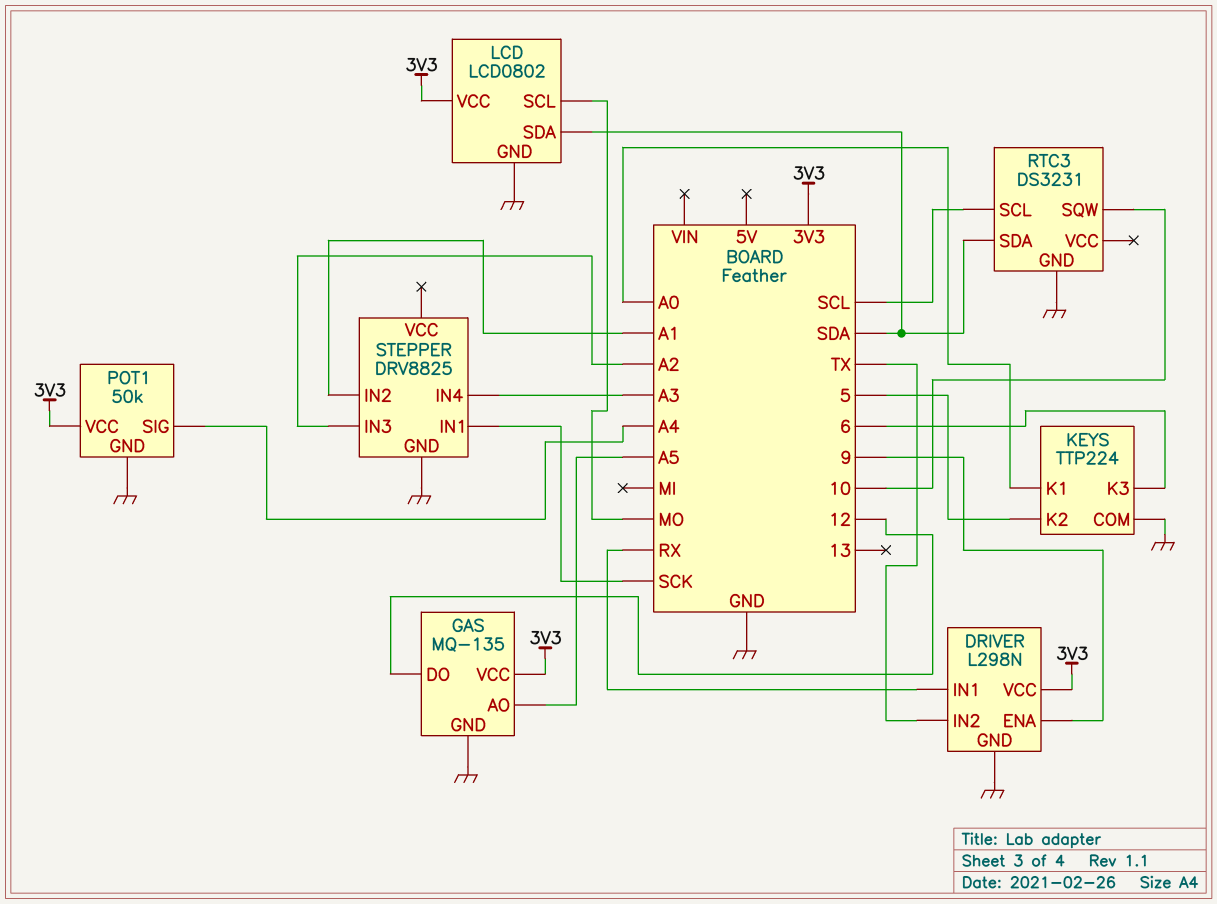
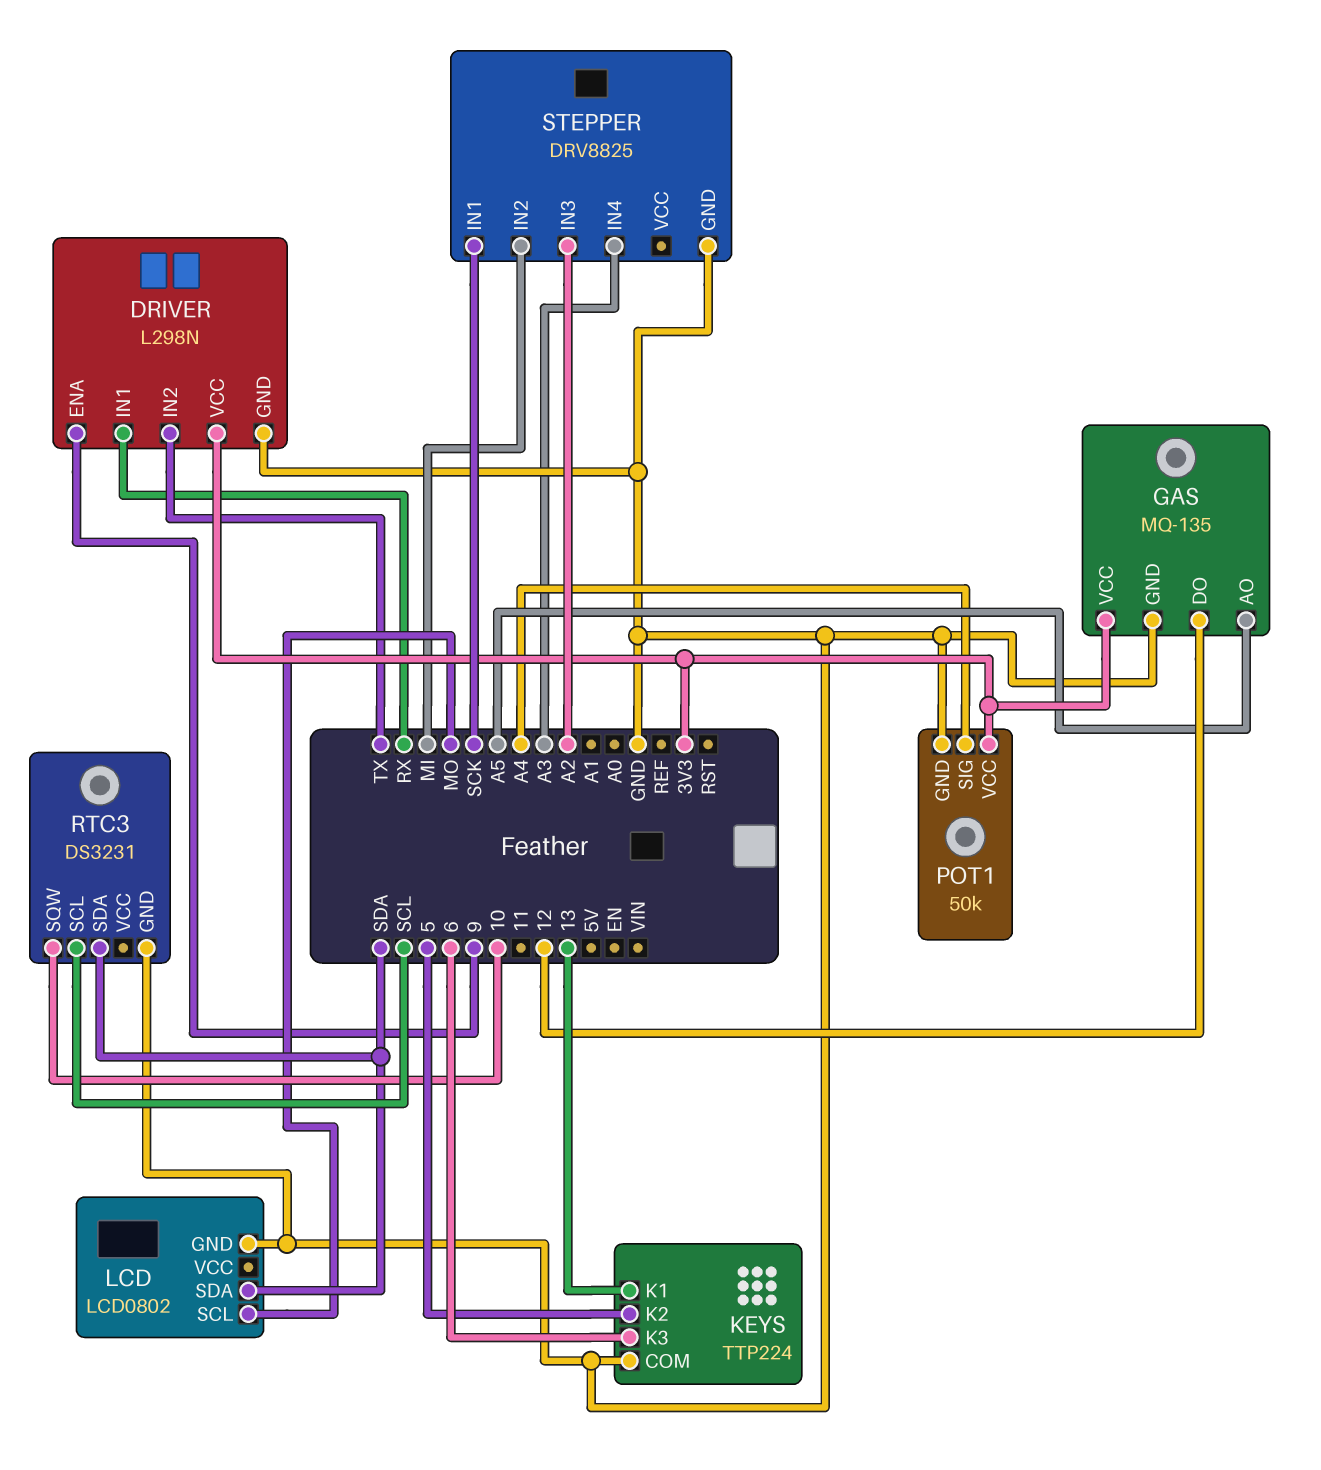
KEYS pin K1: A0 -> 13
LCD pin VCC: 3V3 -> none
STEPPER pin IN2: A1 -> MI

